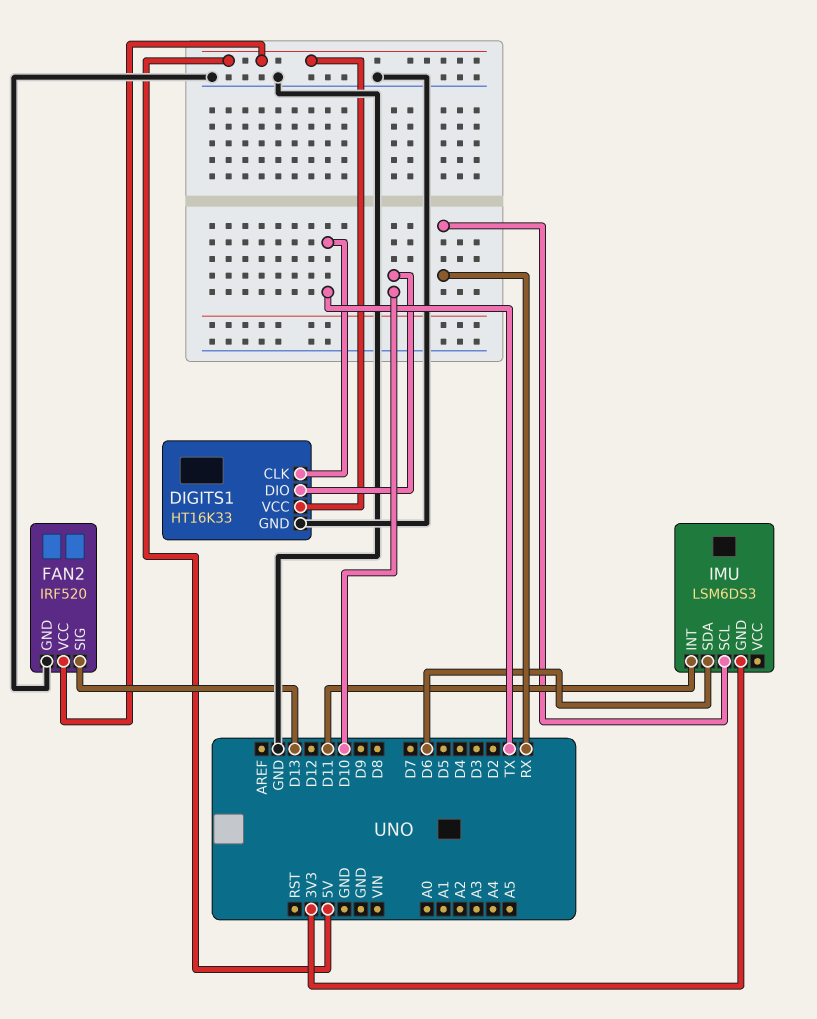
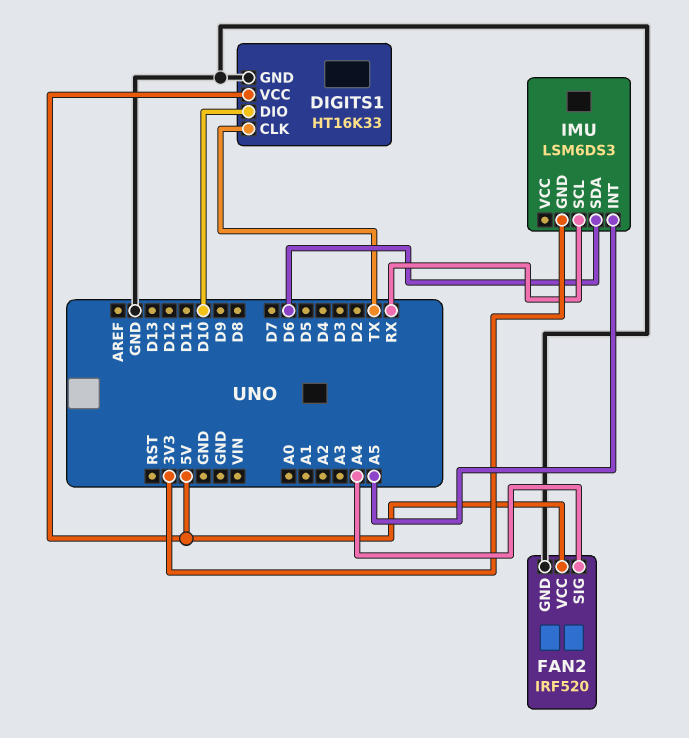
FAN2 pin SIG: D13 -> A4
IMU pin INT: D11 -> A5

